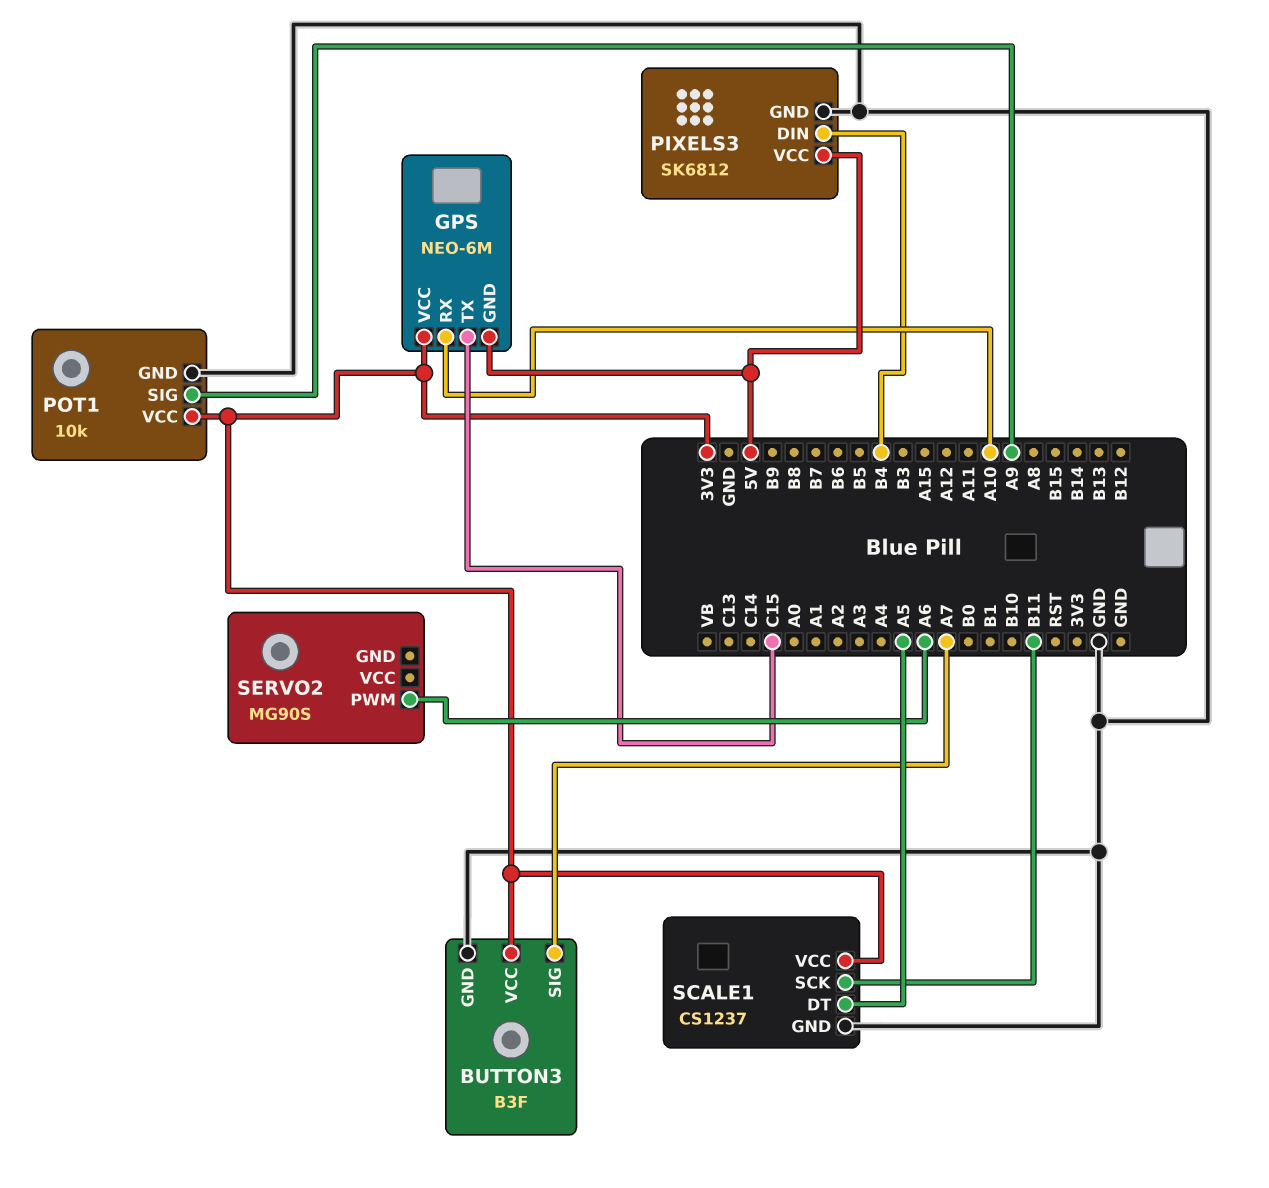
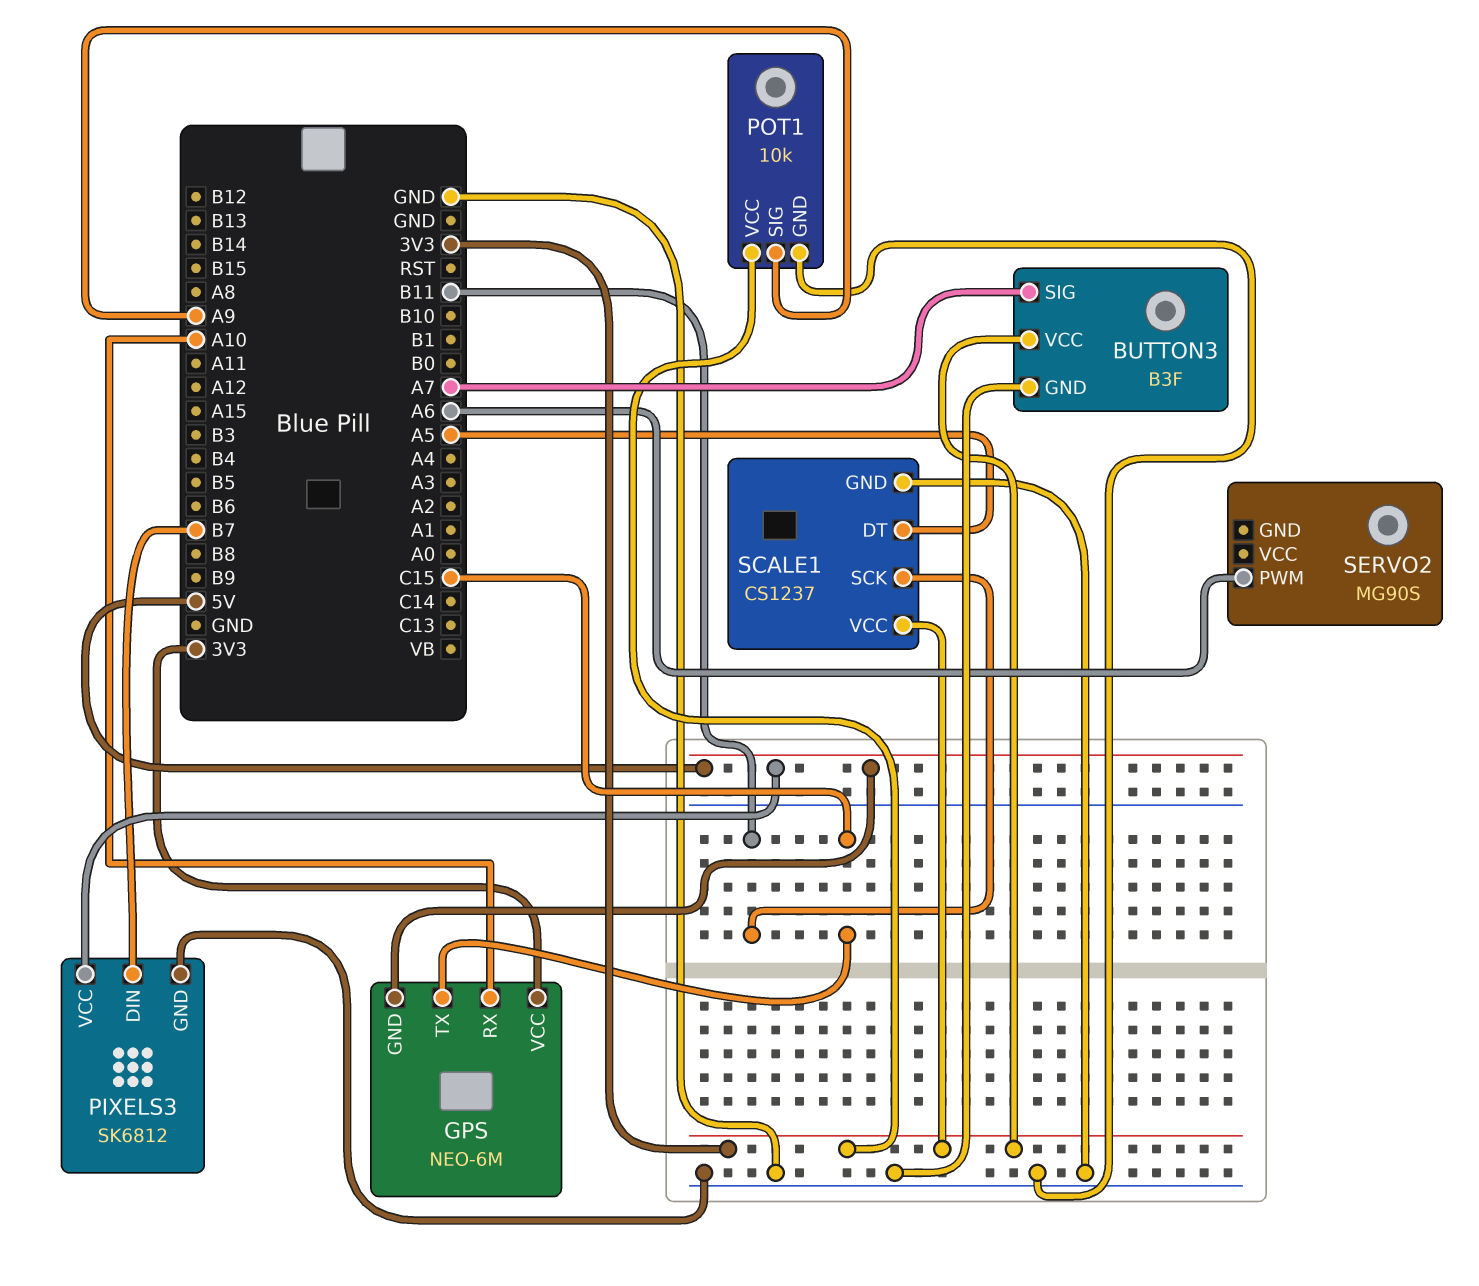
PIXELS3 pin DIN: B4 -> B7

